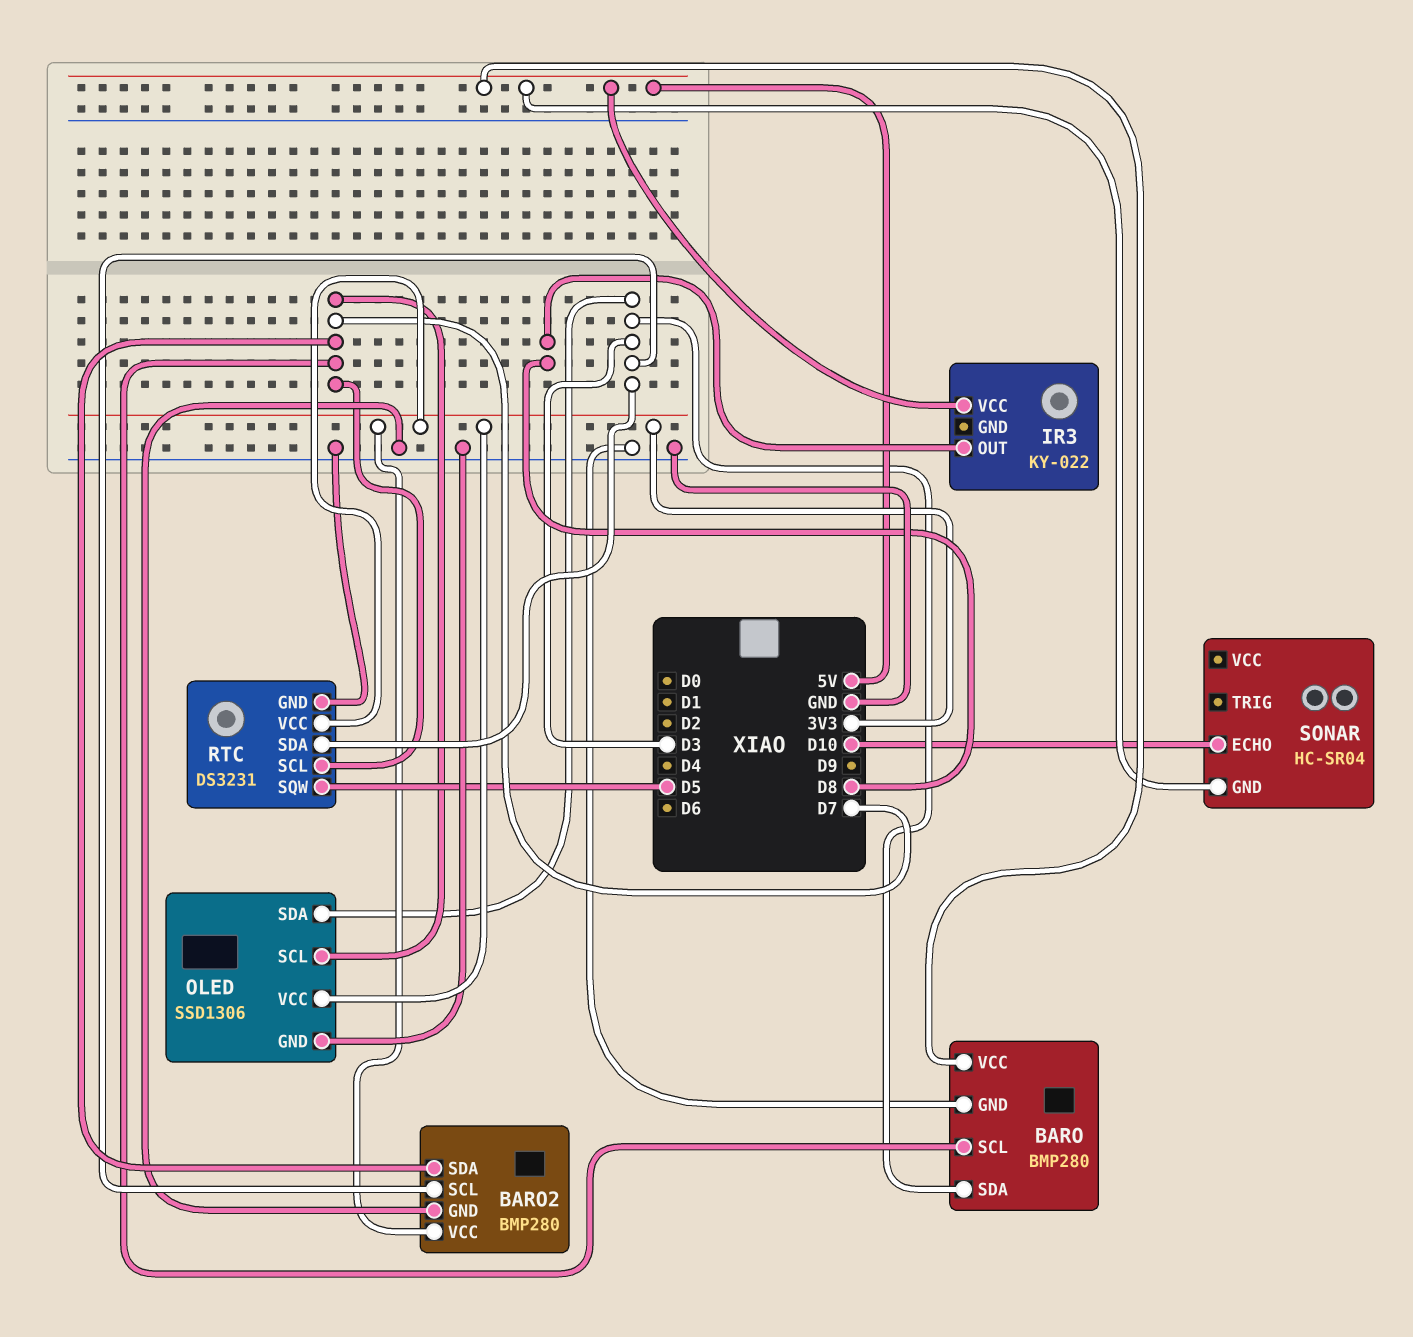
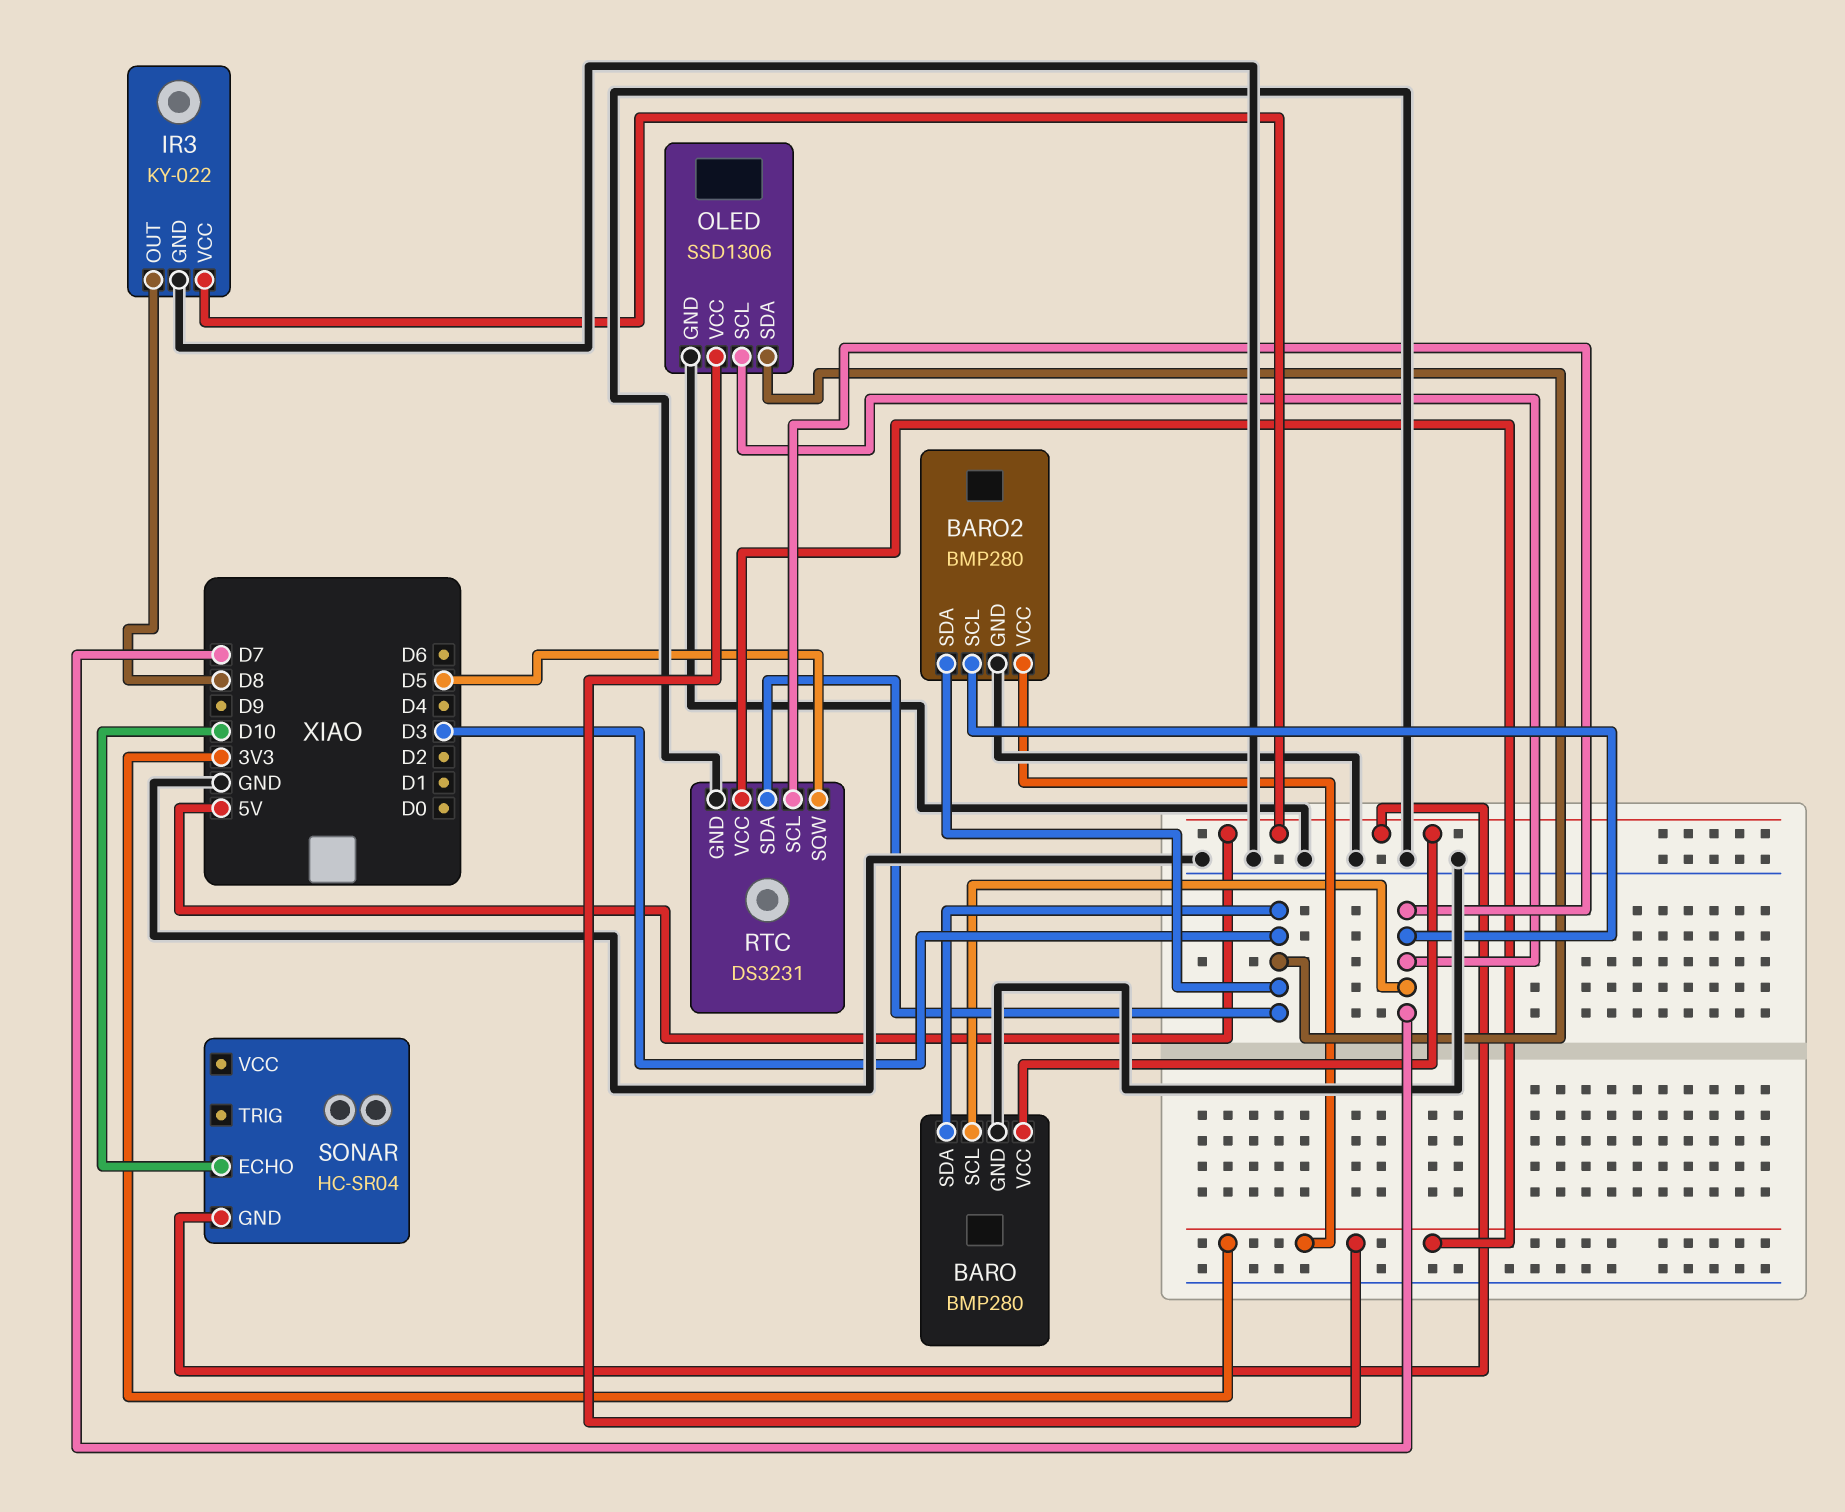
BARO2 pin SCL: D3 -> D7
BARO2 pin SDA: D7 -> D3
IR3 pin GND: none -> GND

